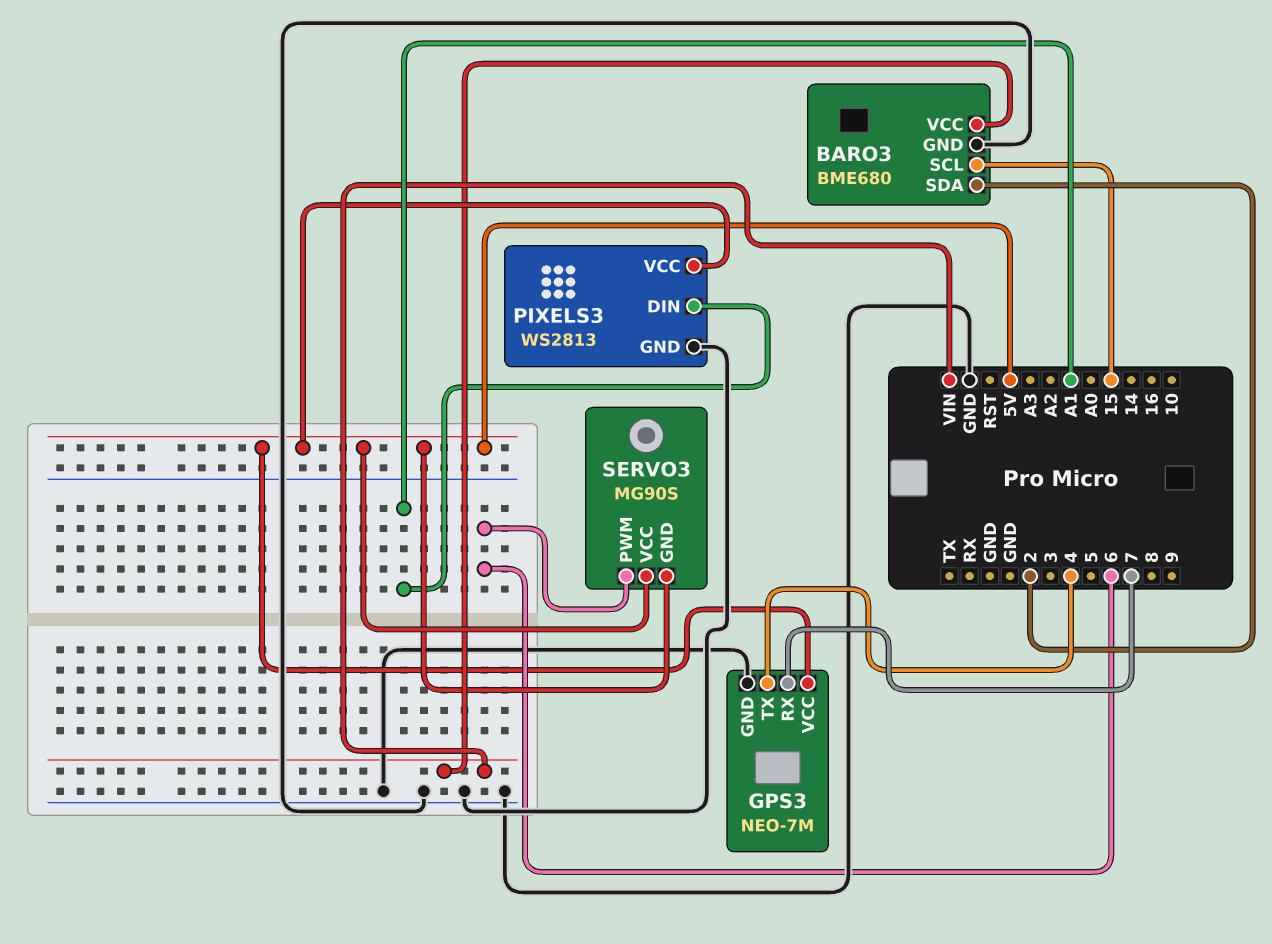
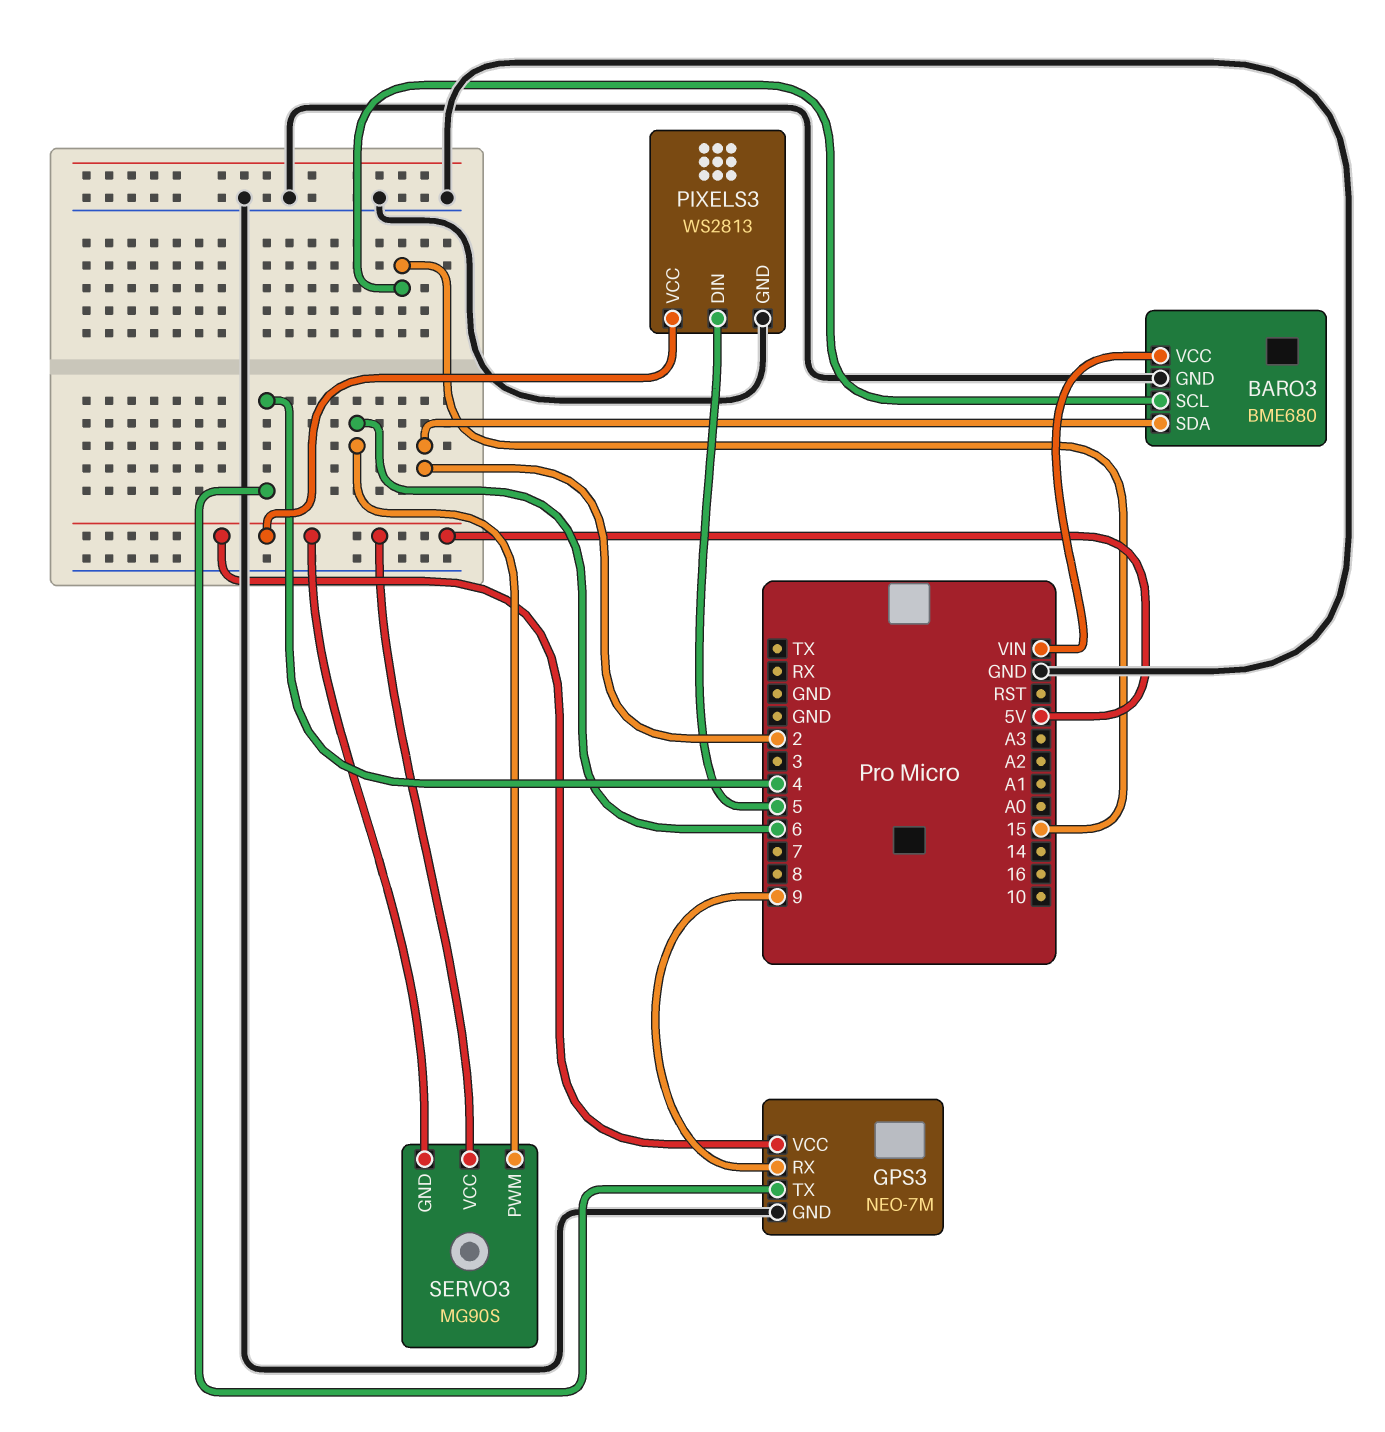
GPS3 pin RX: 7 -> 9
PIXELS3 pin DIN: A1 -> 5

